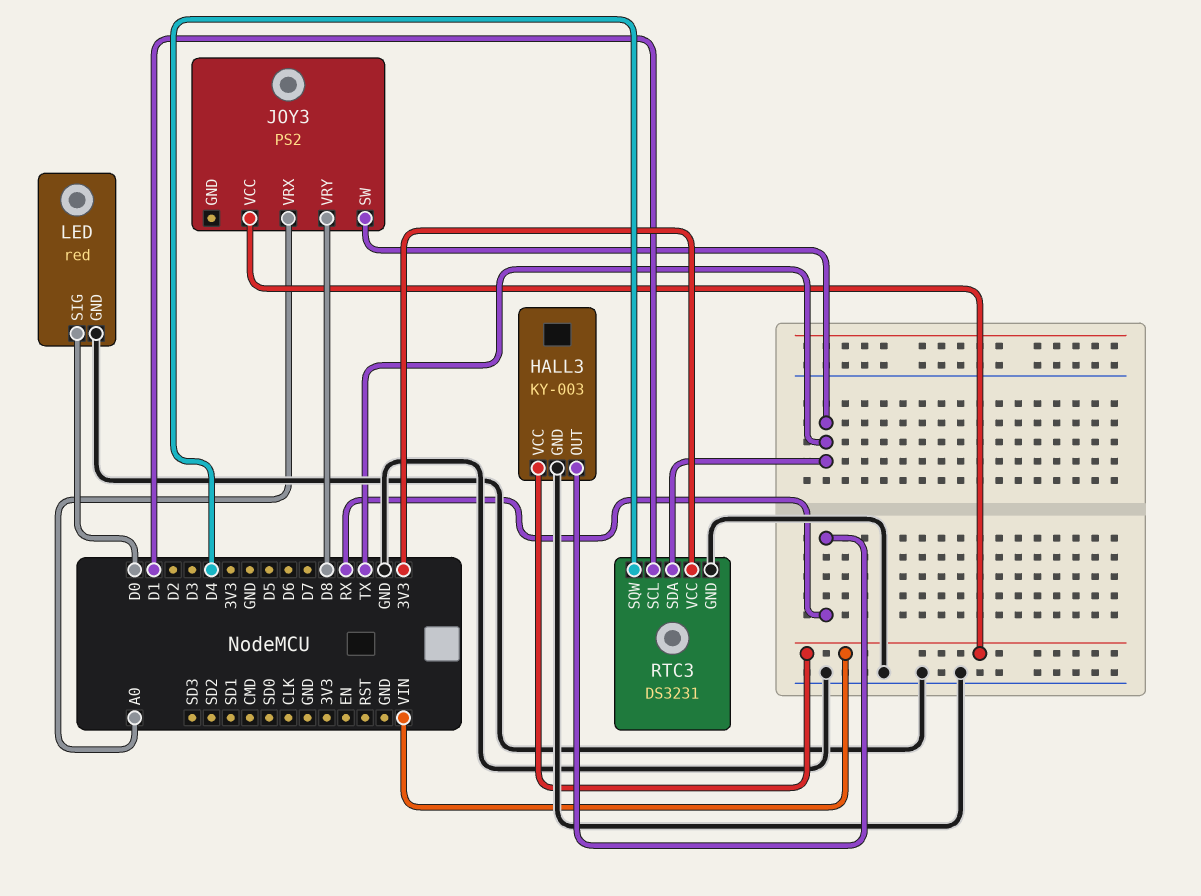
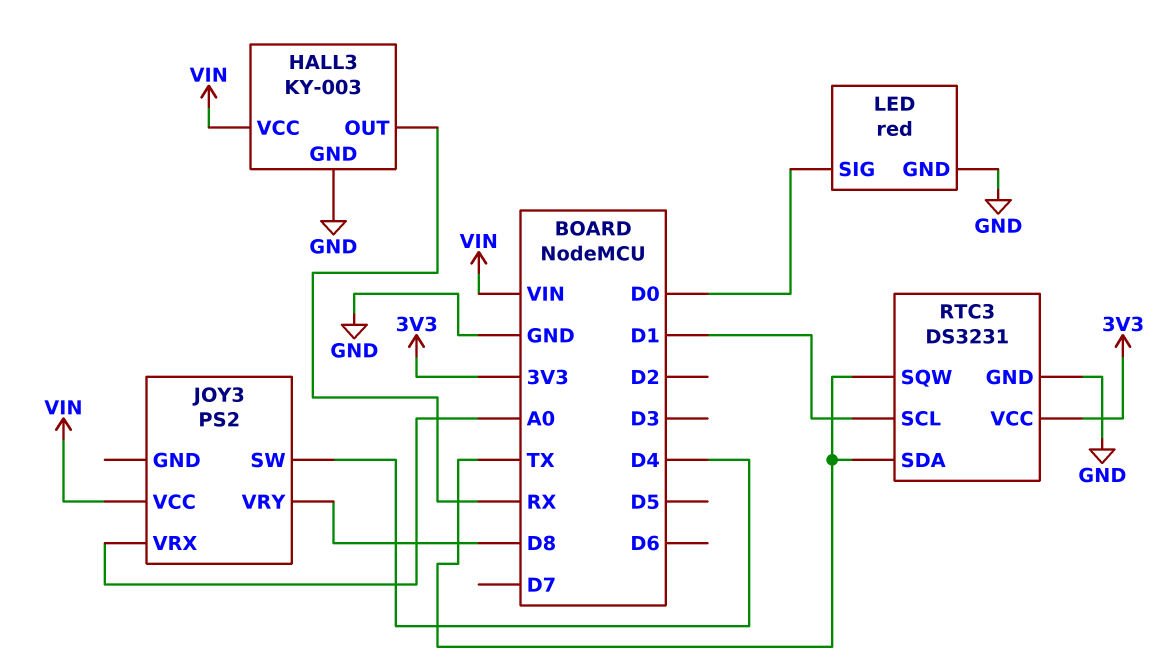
JOY3 pin SW: TX -> D4
RTC3 pin SQW: D4 -> TX

